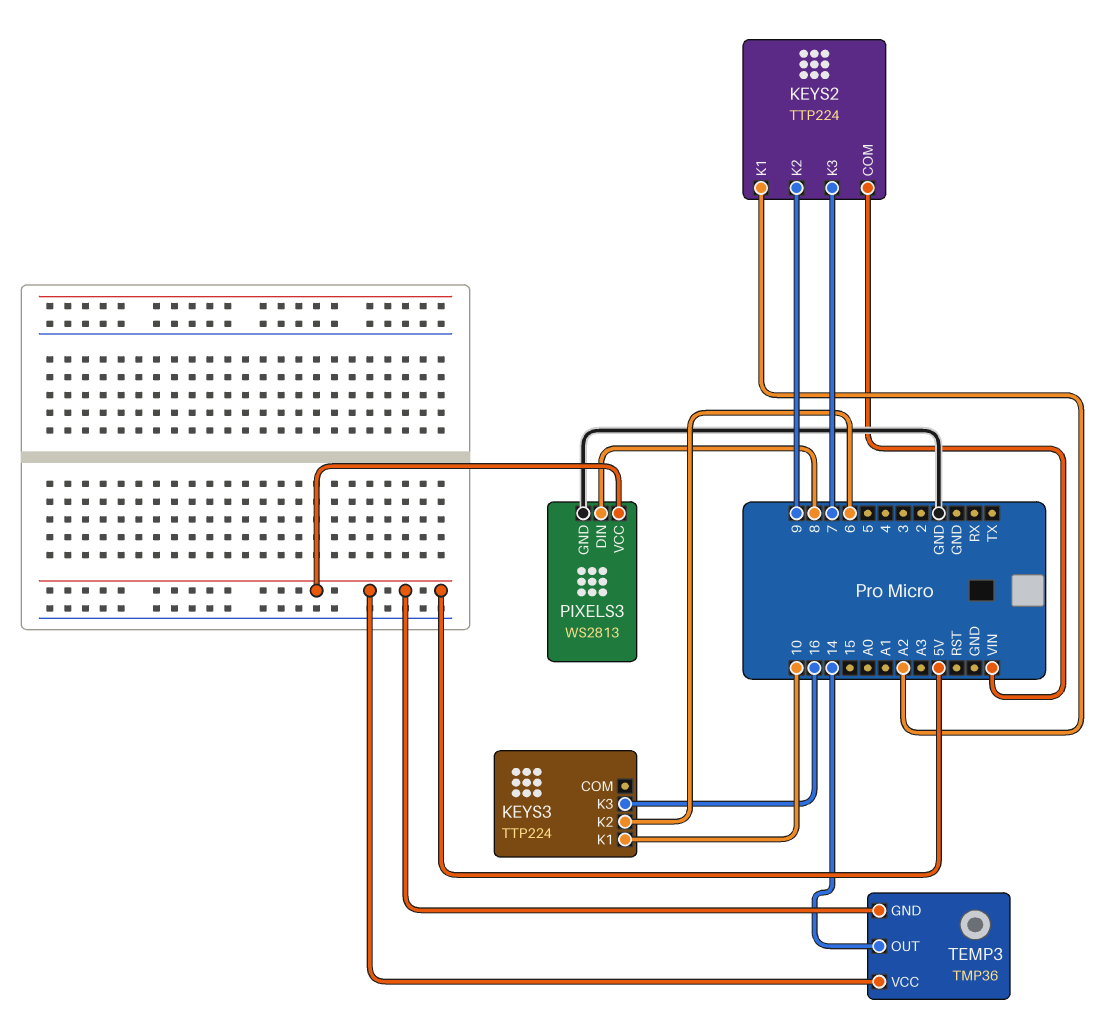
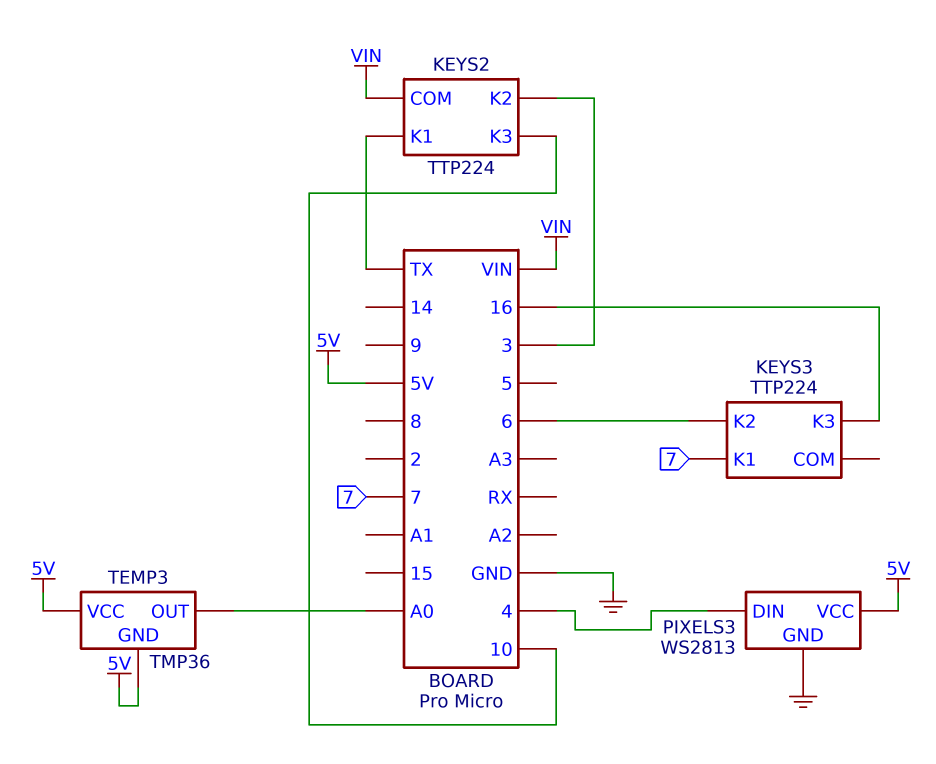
KEYS2 pin K1: A2 -> TX
KEYS2 pin K2: 9 -> 3
KEYS2 pin K3: 7 -> 10
KEYS3 pin K1: 10 -> 7
PIXELS3 pin DIN: 8 -> 4
TEMP3 pin OUT: 14 -> A0

